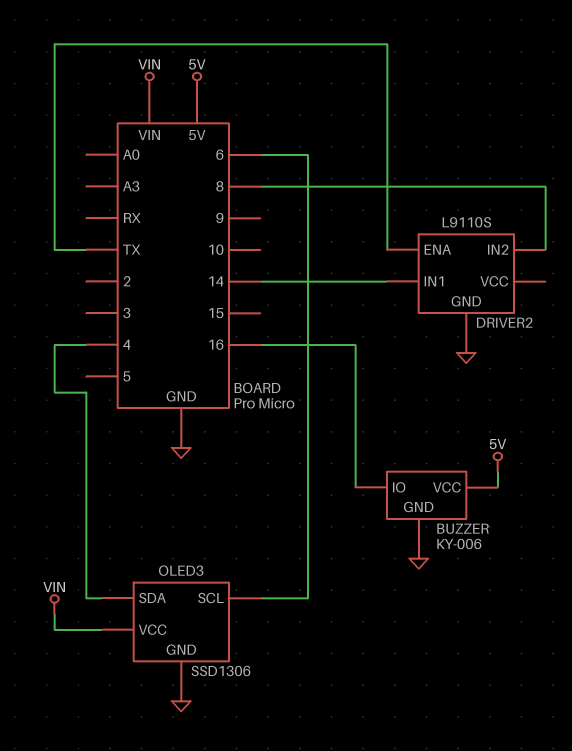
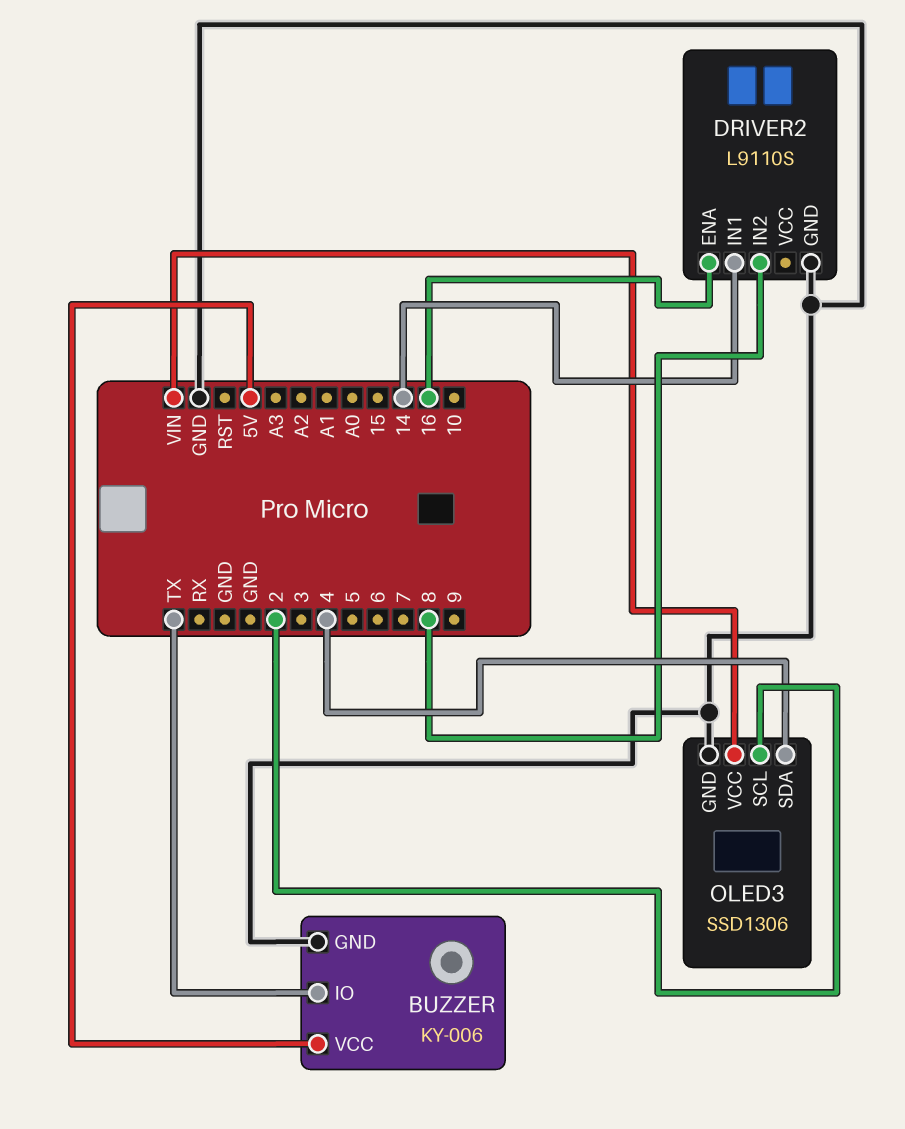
BUZZER pin IO: 16 -> TX
DRIVER2 pin ENA: TX -> 16
OLED3 pin SCL: 6 -> 2

